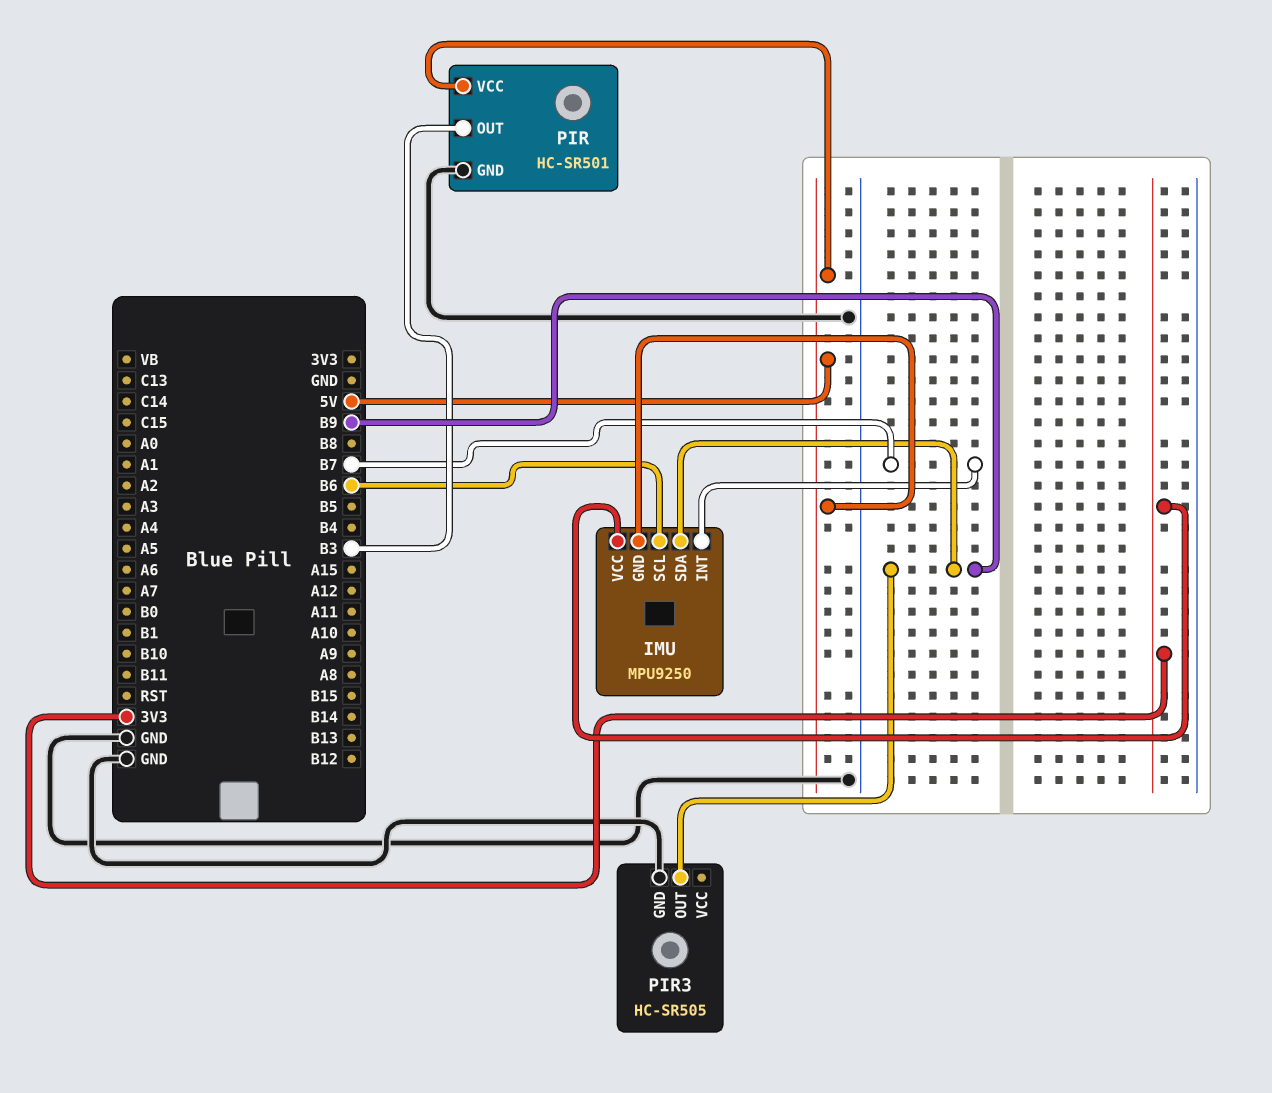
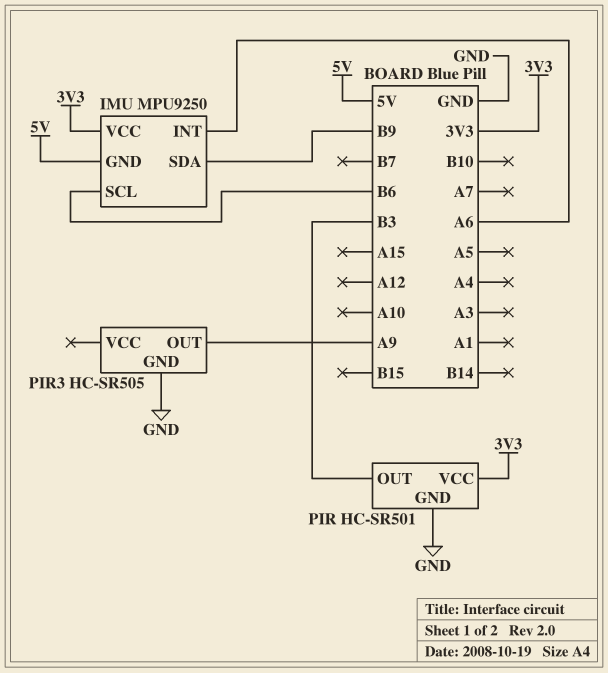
IMU pin INT: B7 -> A6
PIR pin VCC: 5V -> 3V3
PIR3 pin OUT: B9 -> A9

